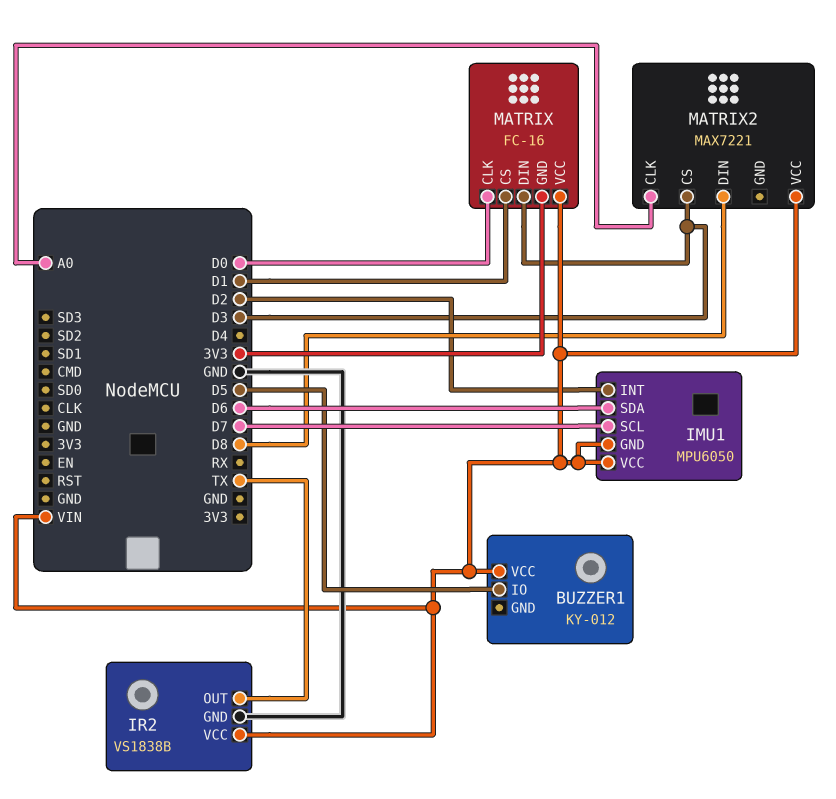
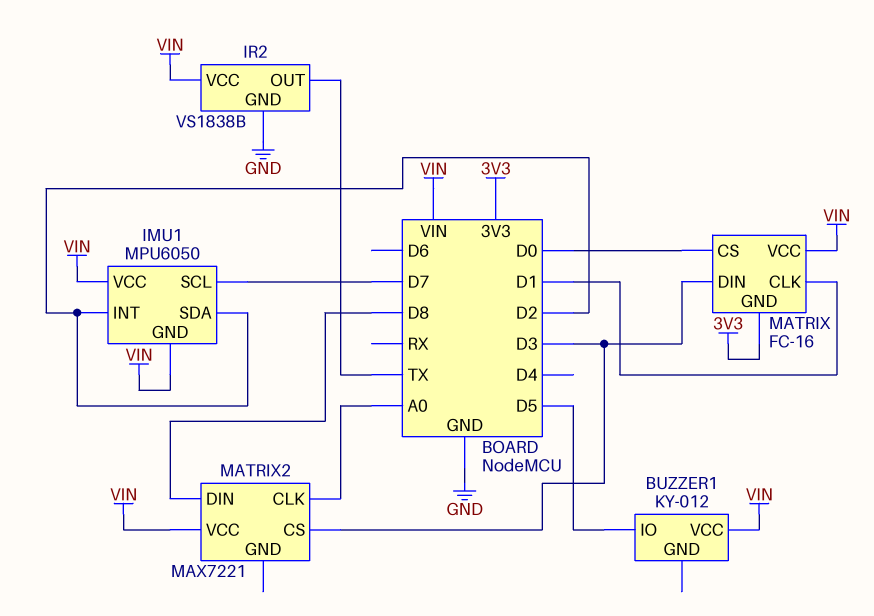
IMU1 pin SDA: D6 -> D2
MATRIX pin CLK: D0 -> D1
MATRIX pin CS: D1 -> D0

